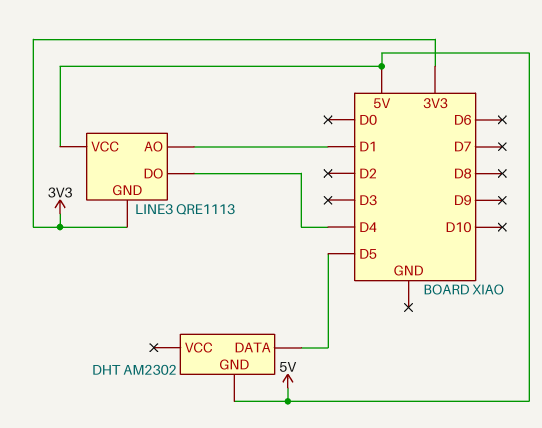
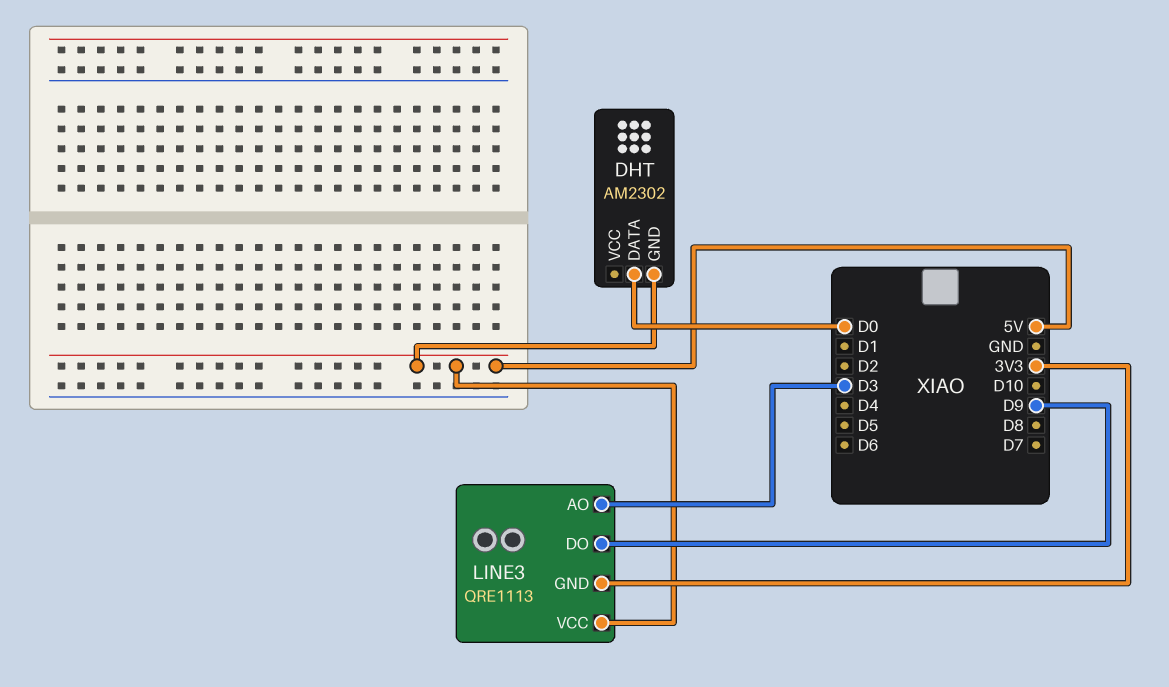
DHT pin DATA: D5 -> D0
LINE3 pin AO: D1 -> D3
LINE3 pin DO: D4 -> D9

